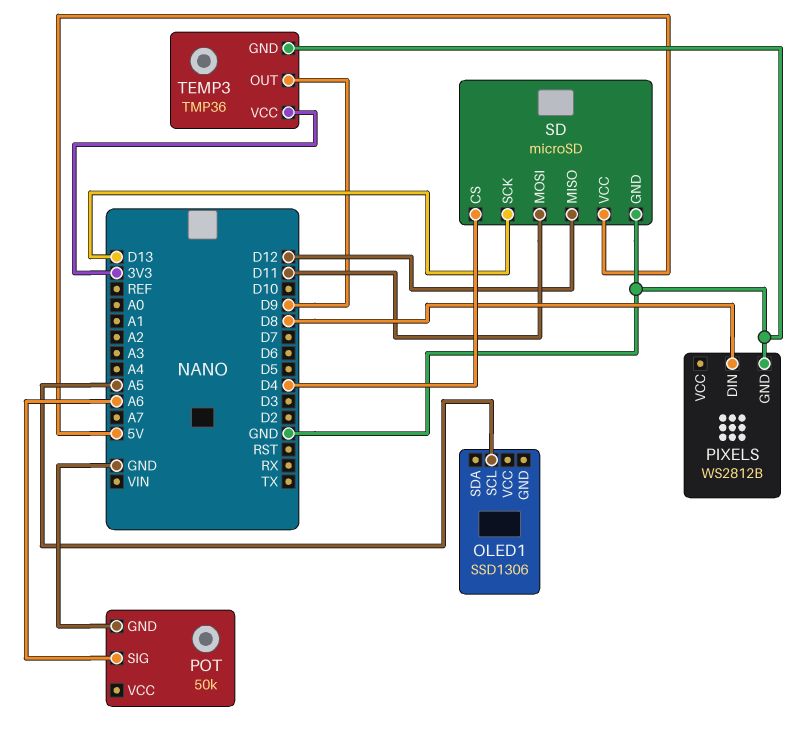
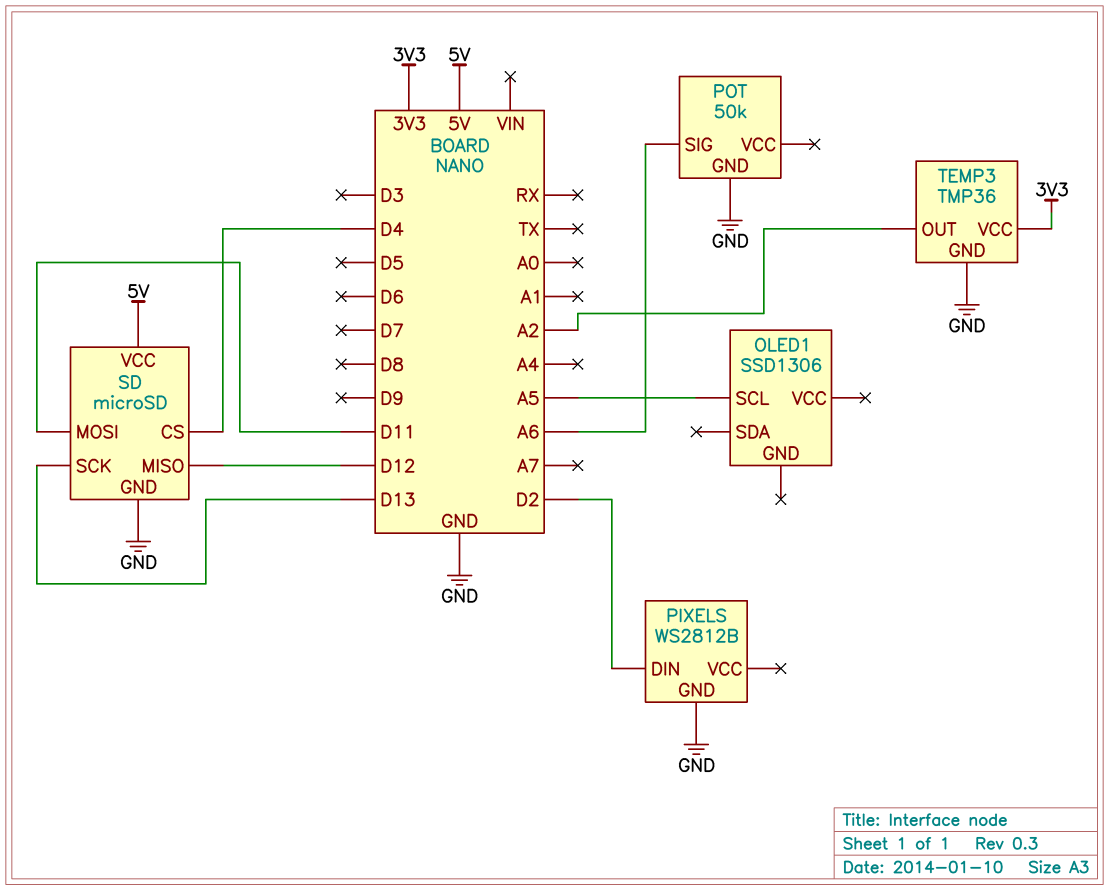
PIXELS pin DIN: D8 -> D2
TEMP3 pin OUT: D9 -> A2

